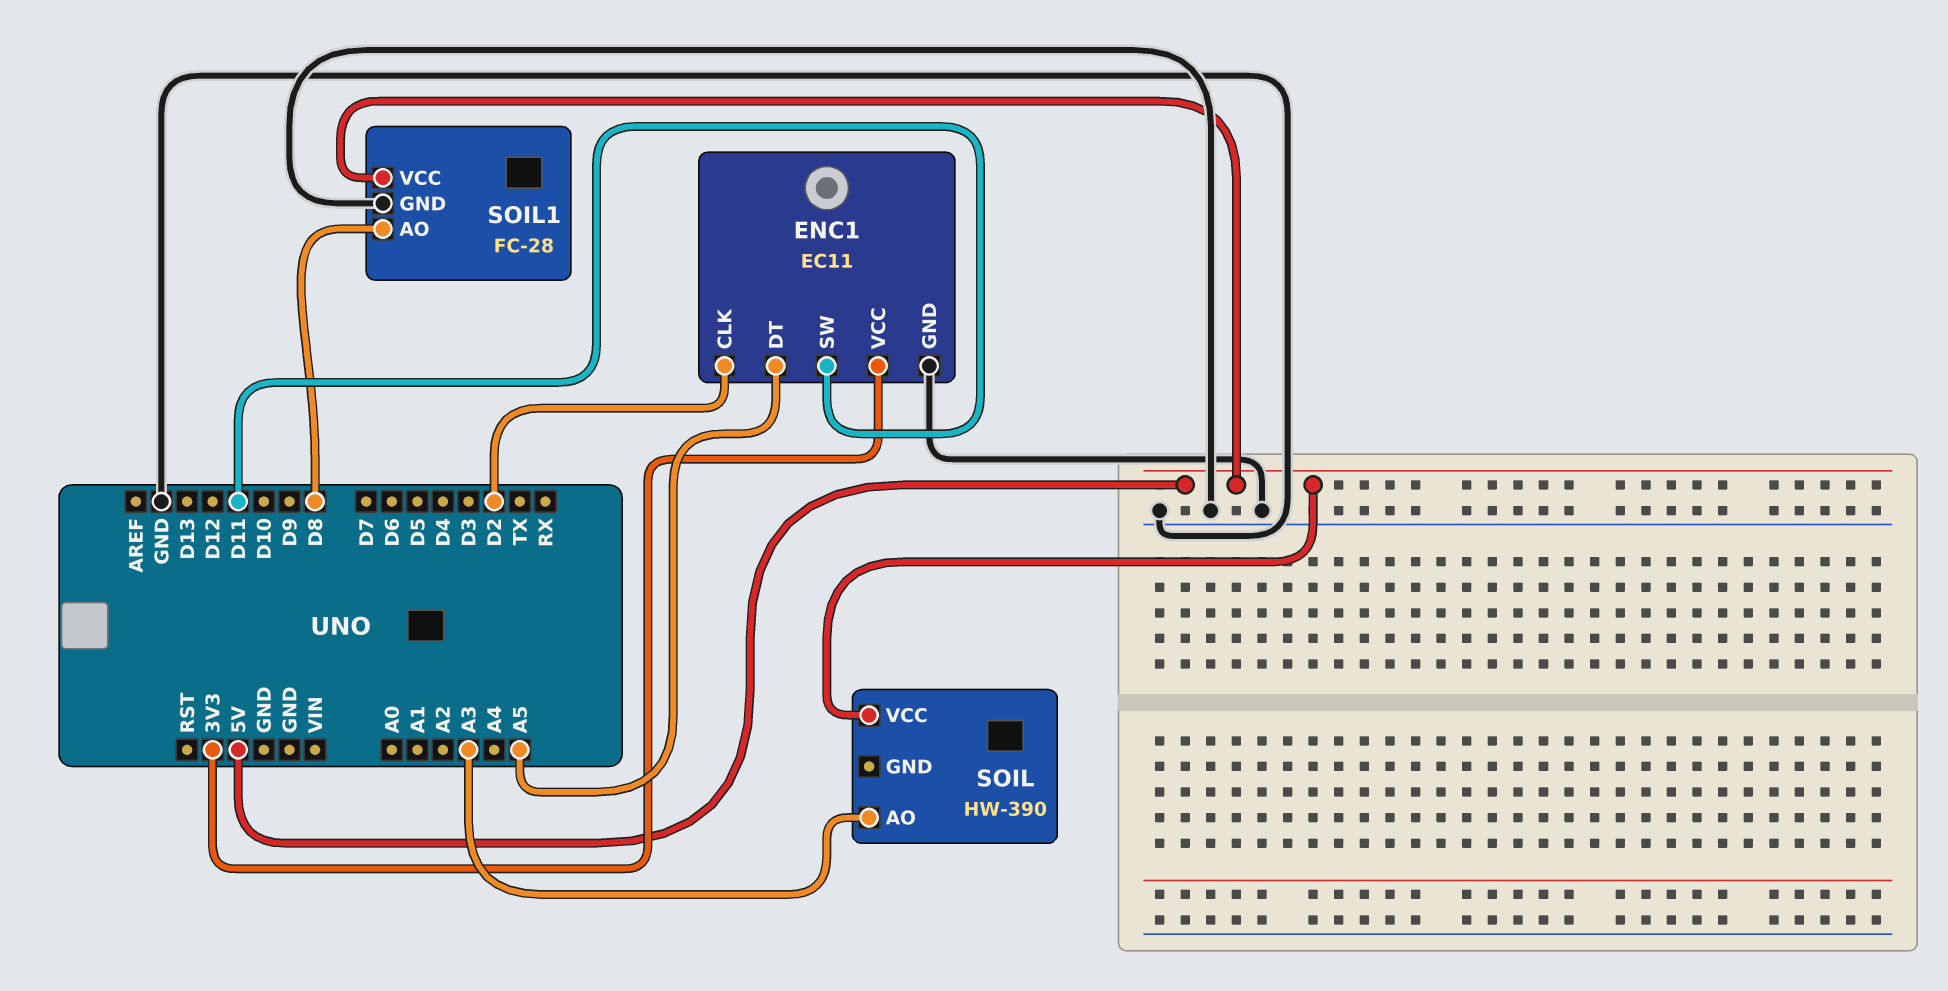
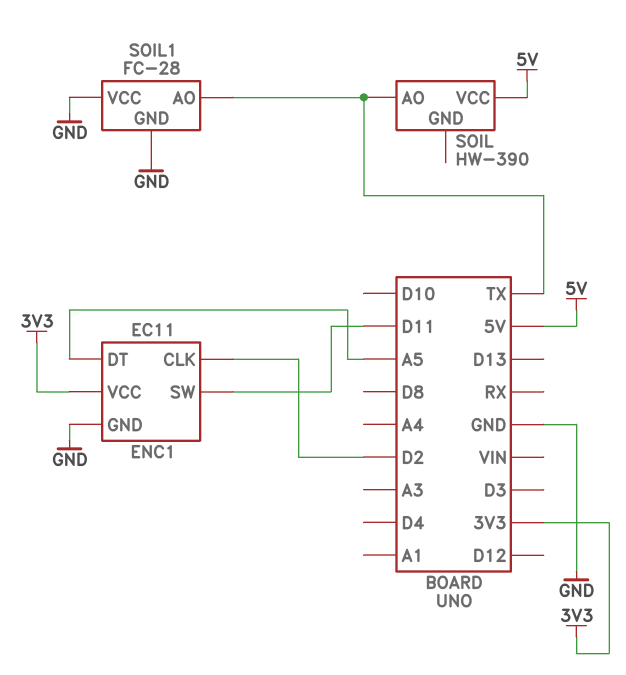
SOIL pin AO: A3 -> TX
SOIL1 pin AO: D8 -> TX
SOIL1 pin VCC: 5V -> GND

